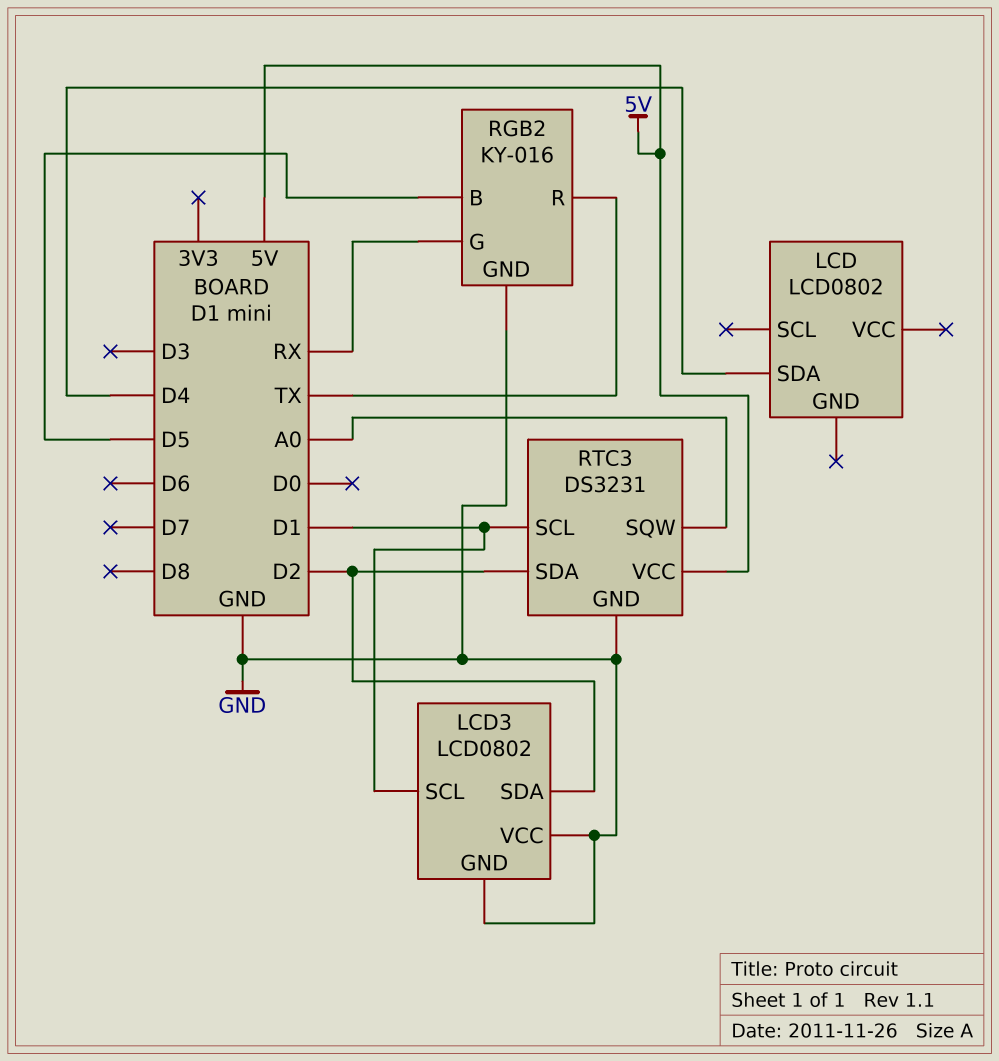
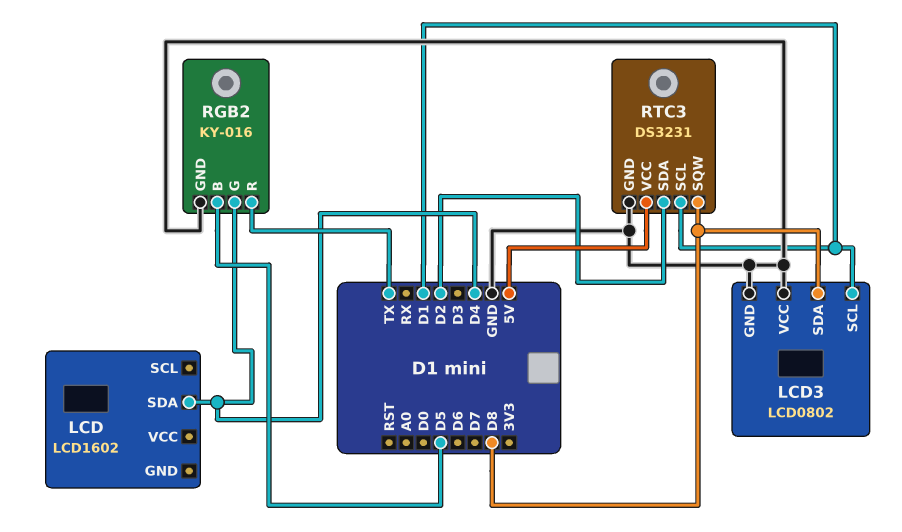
LCD: LCD0802 -> LCD1602
LCD3 pin SDA: D2 -> D8
RGB2 pin G: RX -> D4
RTC3 pin SQW: A0 -> D8

